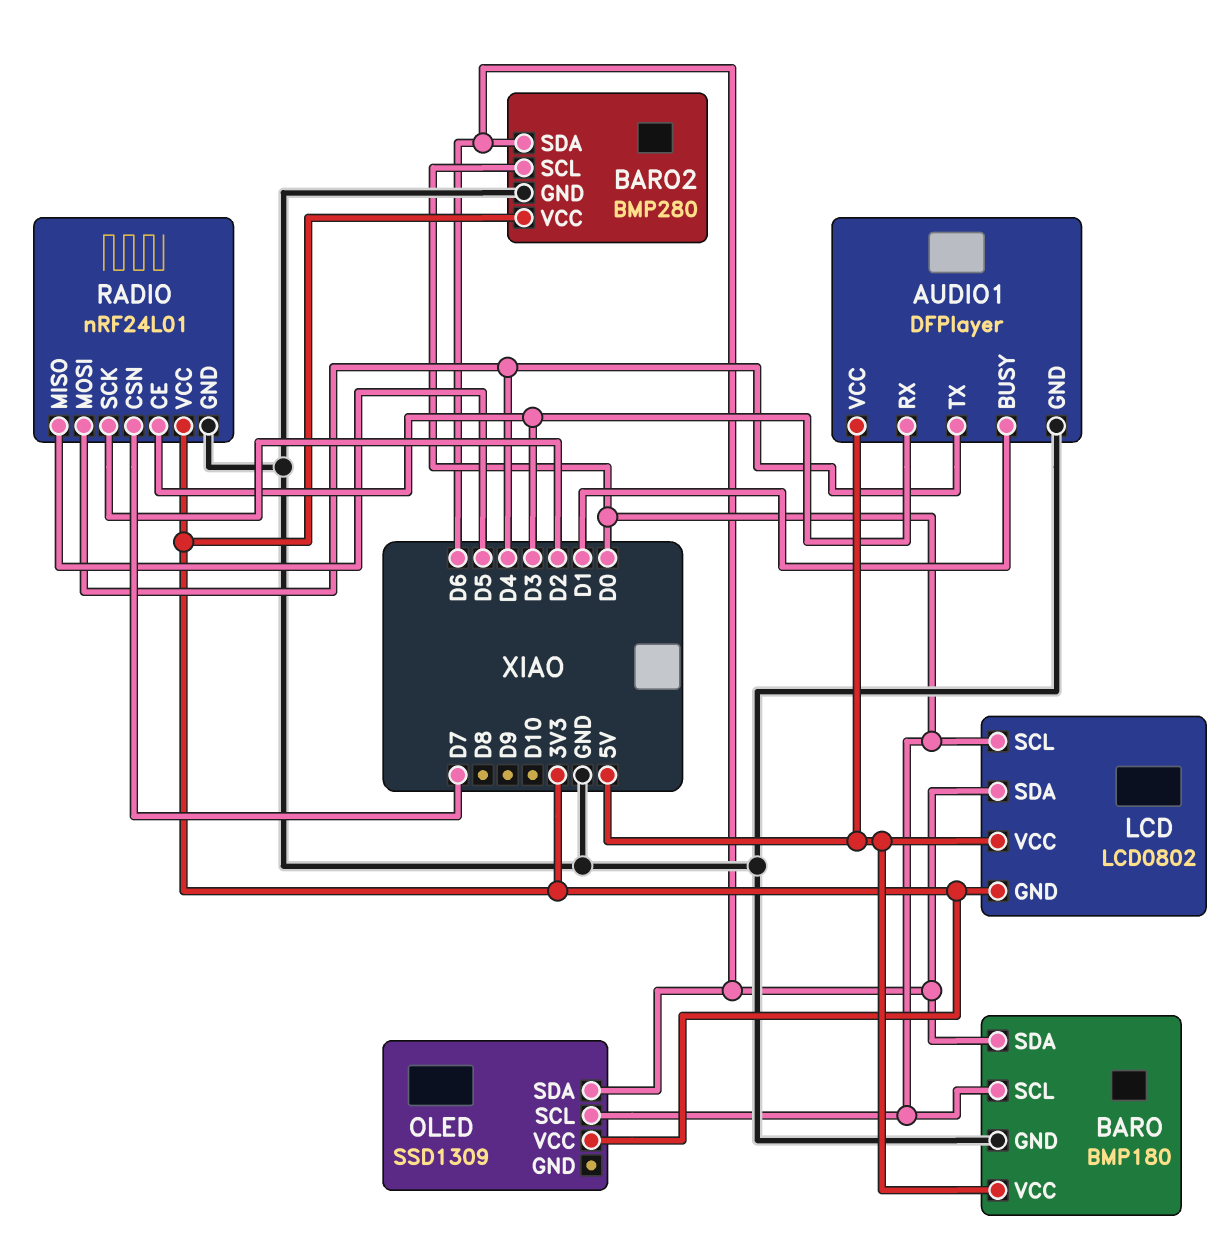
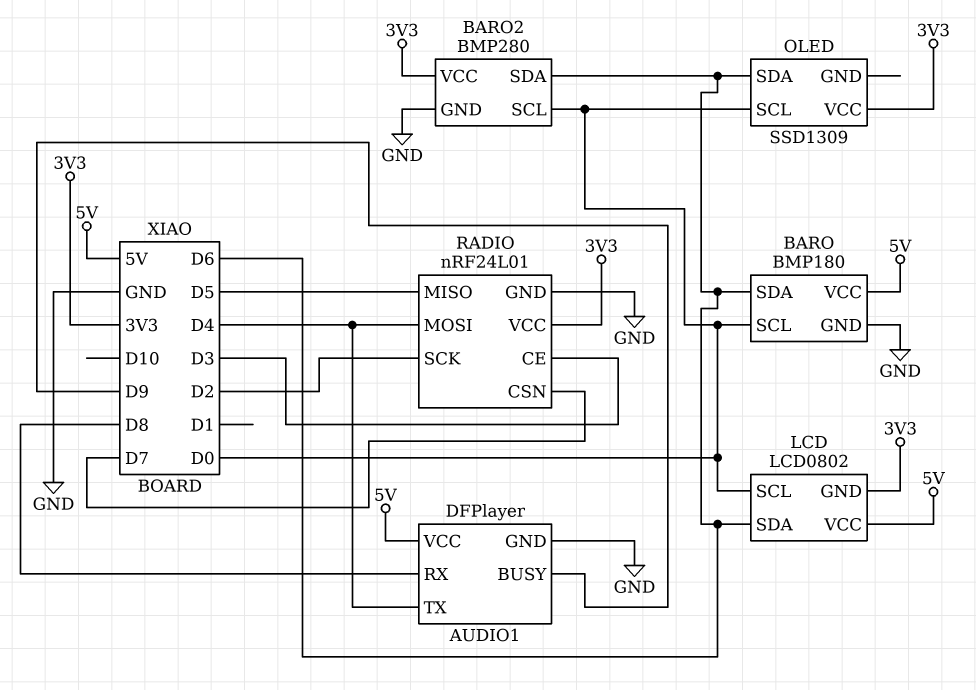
AUDIO1 pin BUSY: D1 -> D9
AUDIO1 pin RX: D3 -> D8

